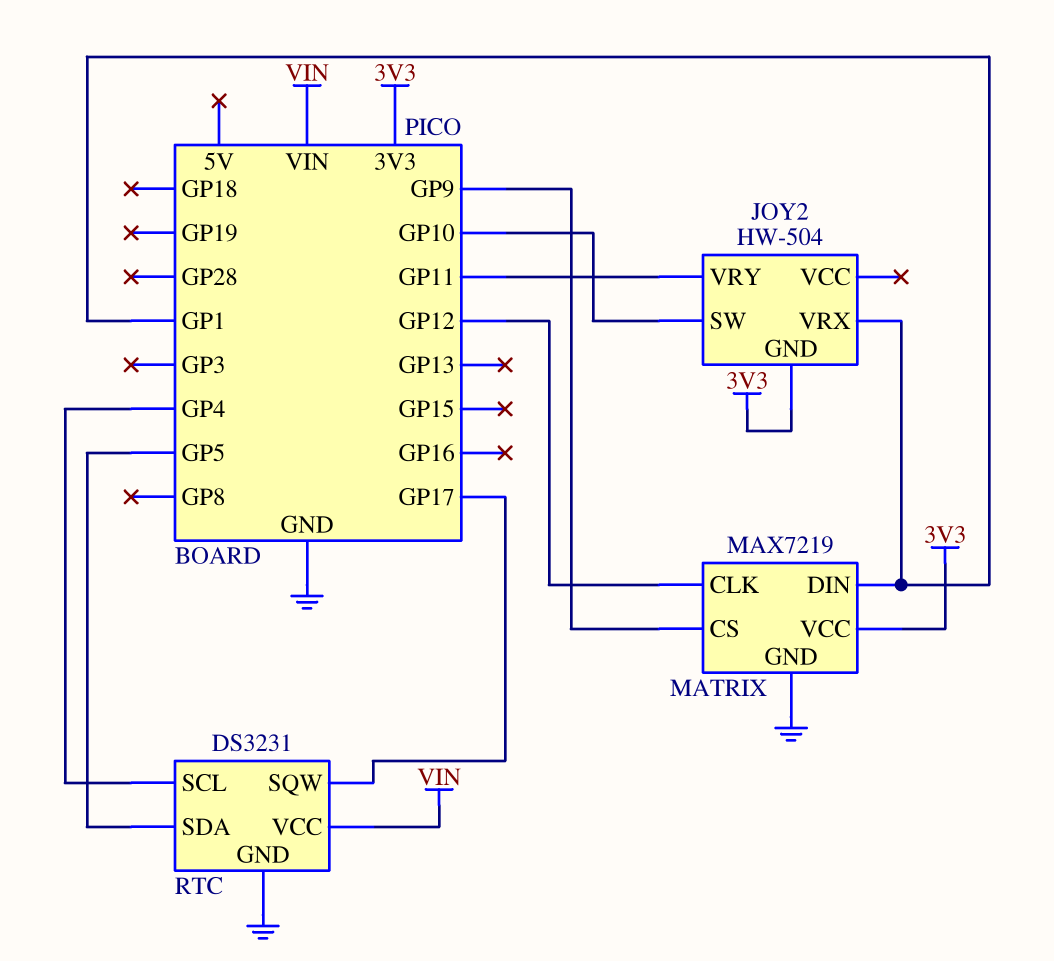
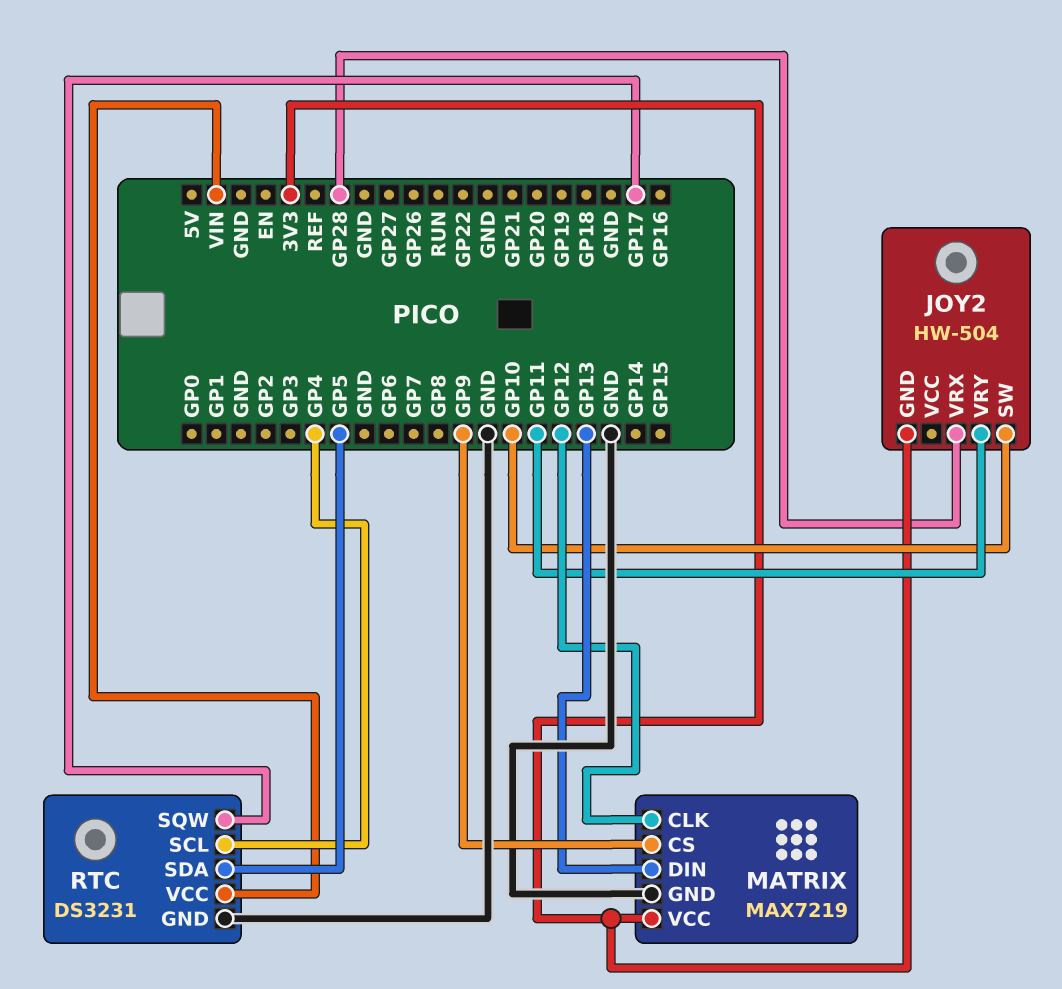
JOY2 pin VRX: GP1 -> GP28
MATRIX pin DIN: GP1 -> GP13

